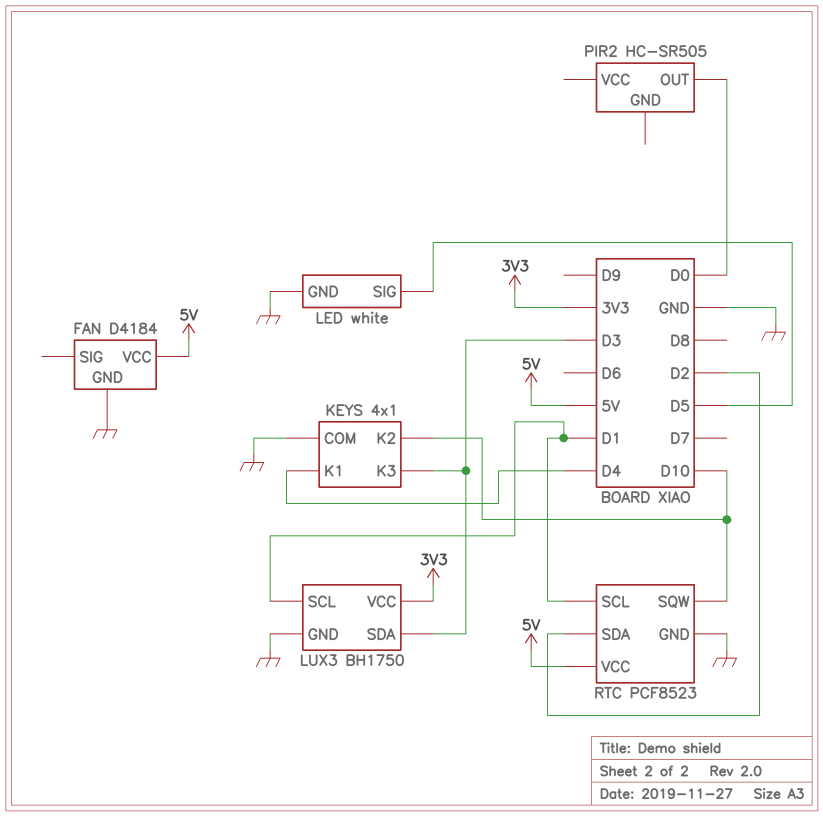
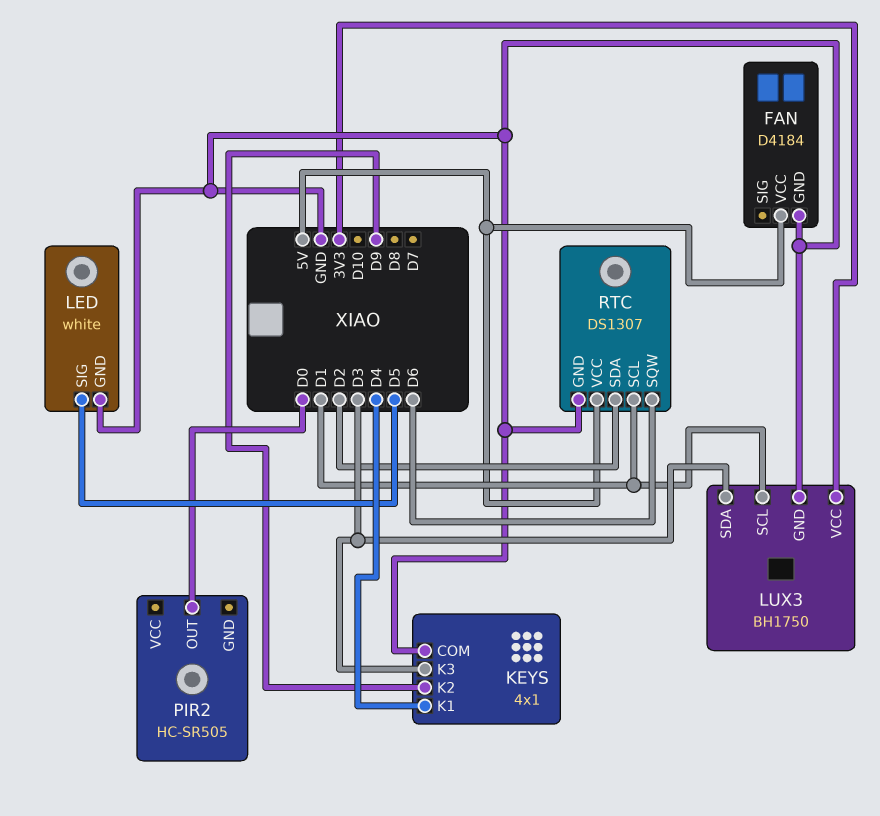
KEYS pin K2: D10 -> D9
RTC: PCF8523 -> DS1307
RTC pin SQW: D10 -> D6

